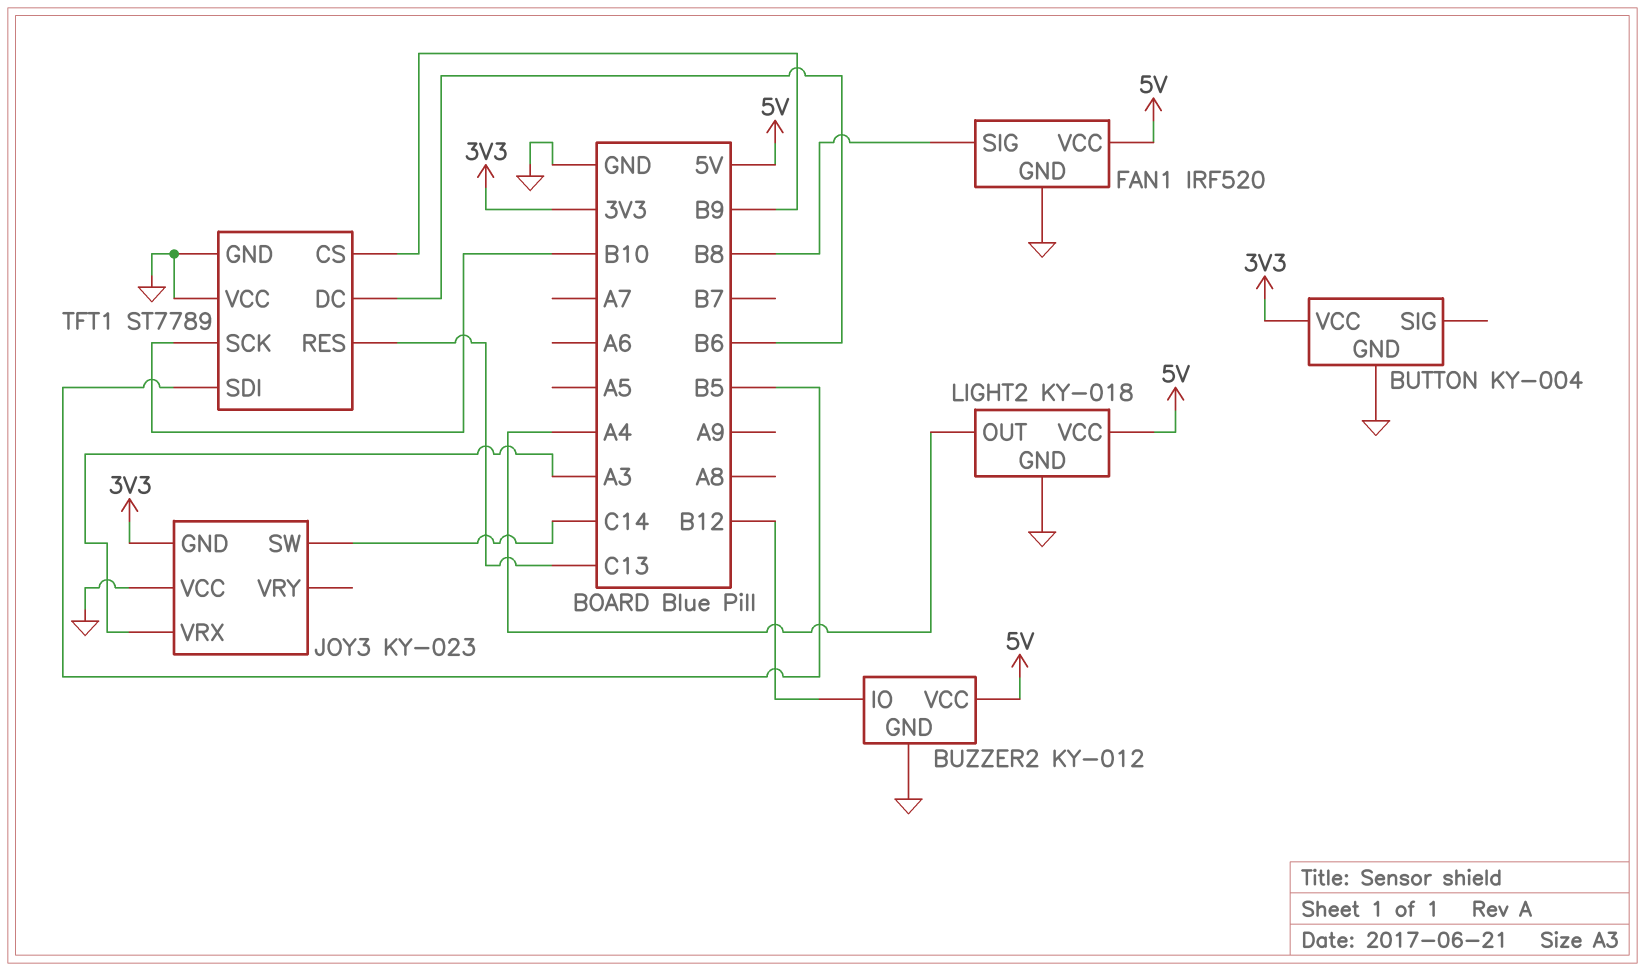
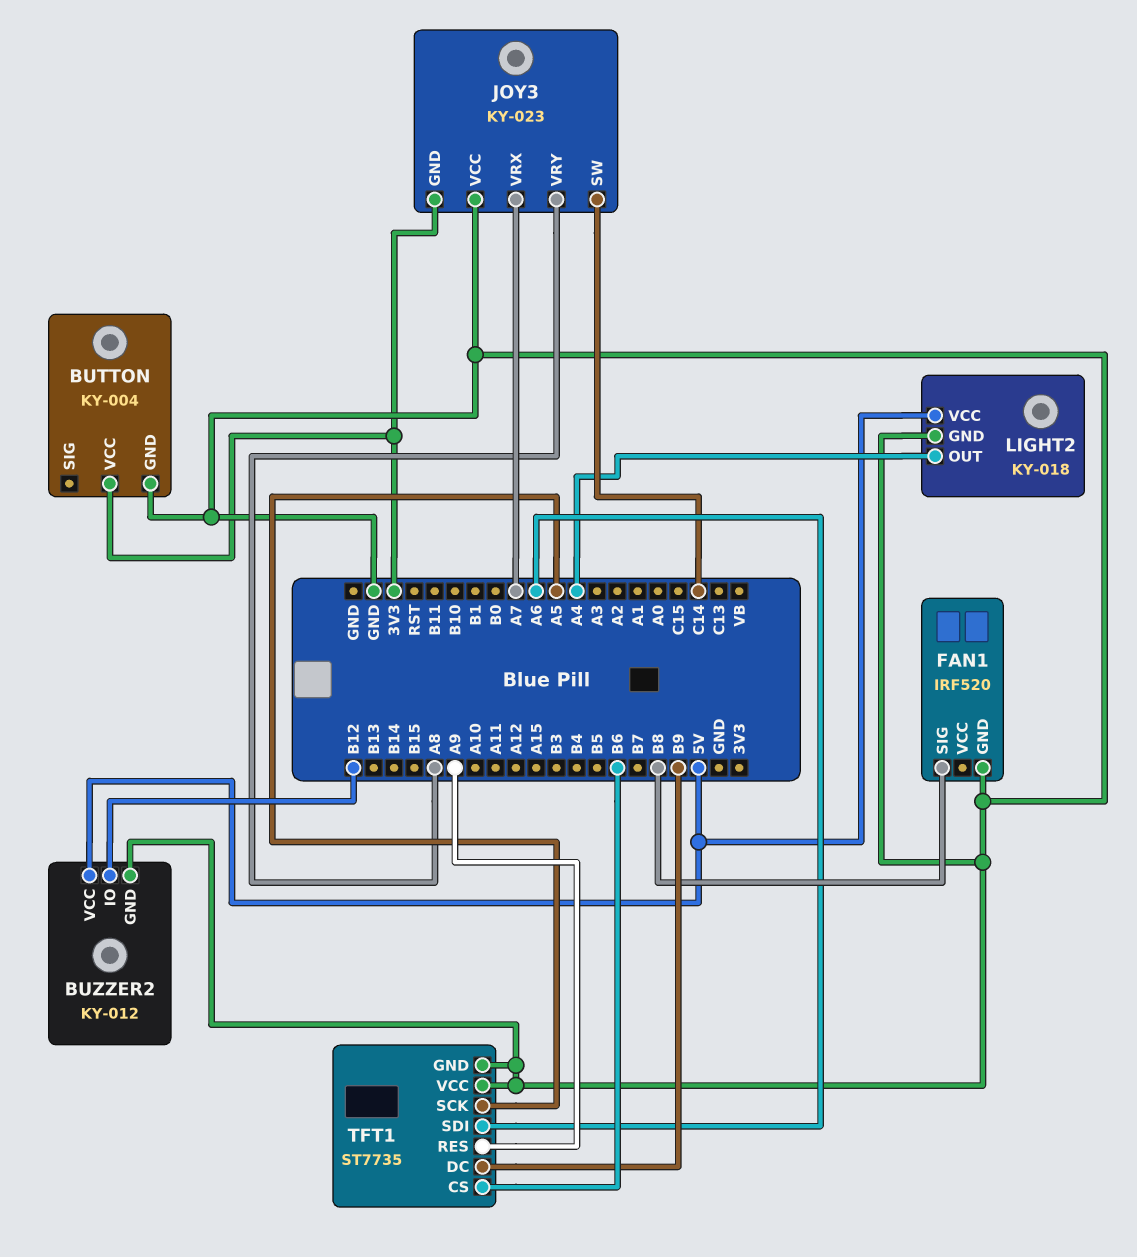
FAN1 pin VCC: 5V -> none
JOY3 pin VRX: A3 -> A7
JOY3 pin VRY: none -> A8
TFT1: ST7789 -> ST7735
TFT1 pin CS: B9 -> B6
TFT1 pin DC: B6 -> B9
TFT1 pin RES: C13 -> A9
TFT1 pin SCK: B10 -> A5
TFT1 pin SDI: B5 -> A6

